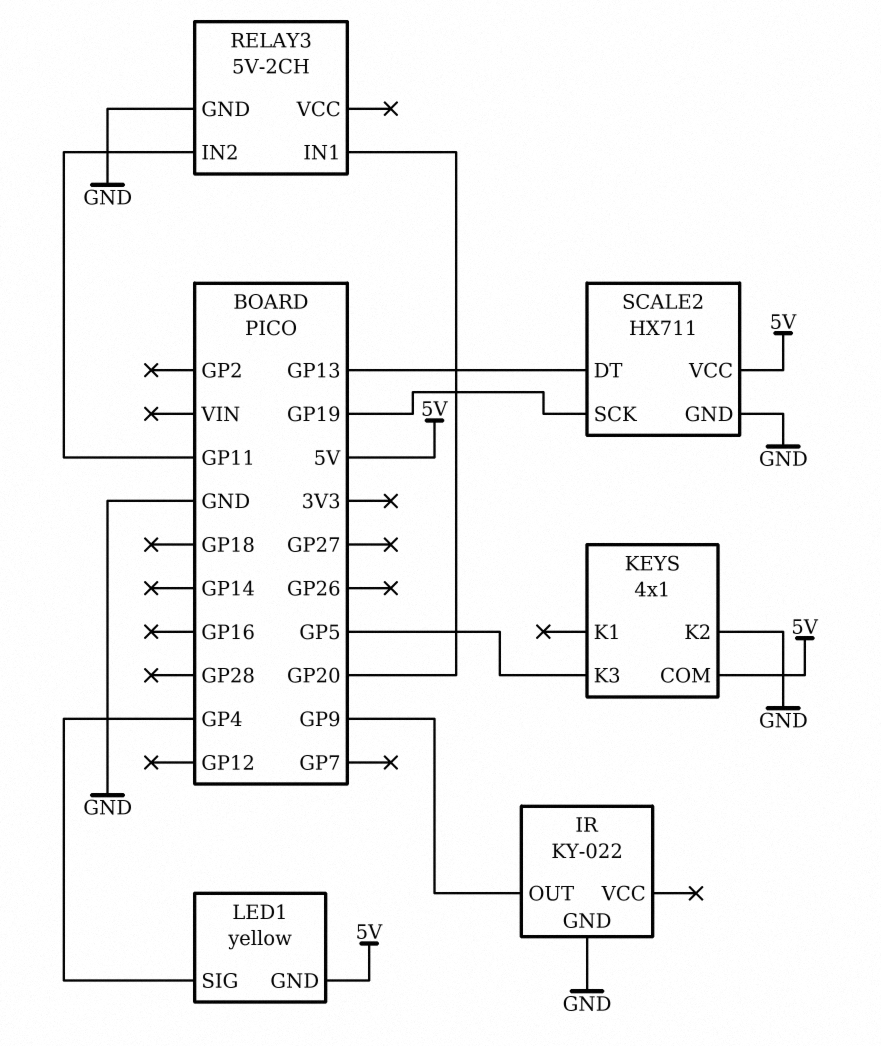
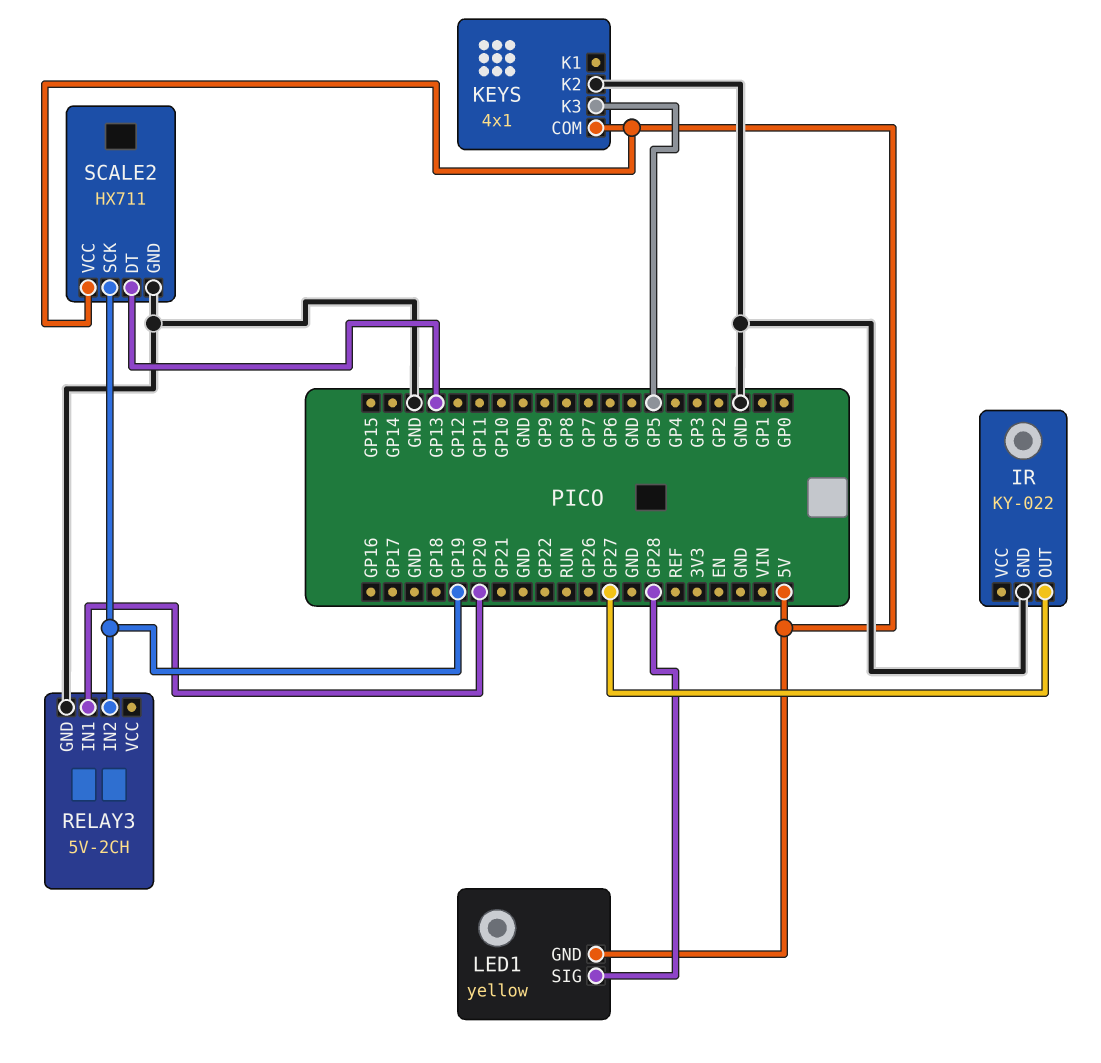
IR pin OUT: GP9 -> GP27
LED1 pin SIG: GP4 -> GP28
RELAY3 pin IN2: GP11 -> GP19

